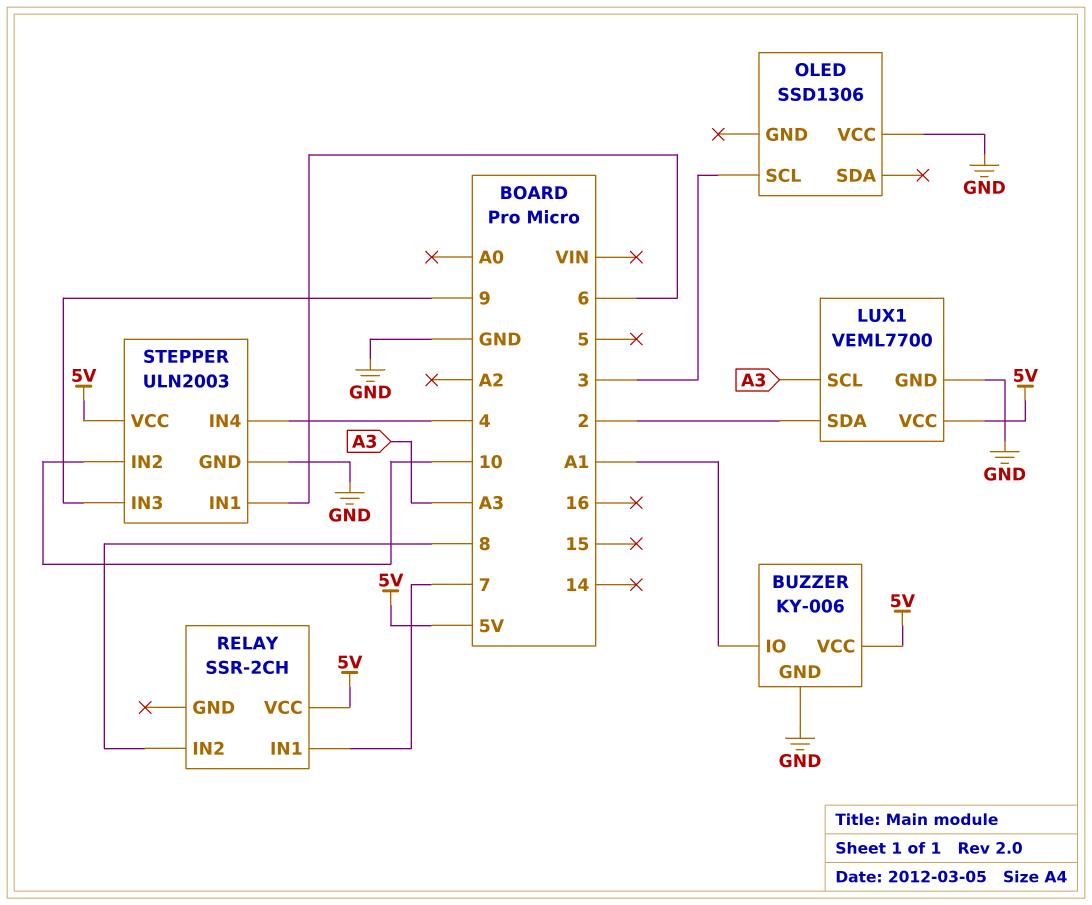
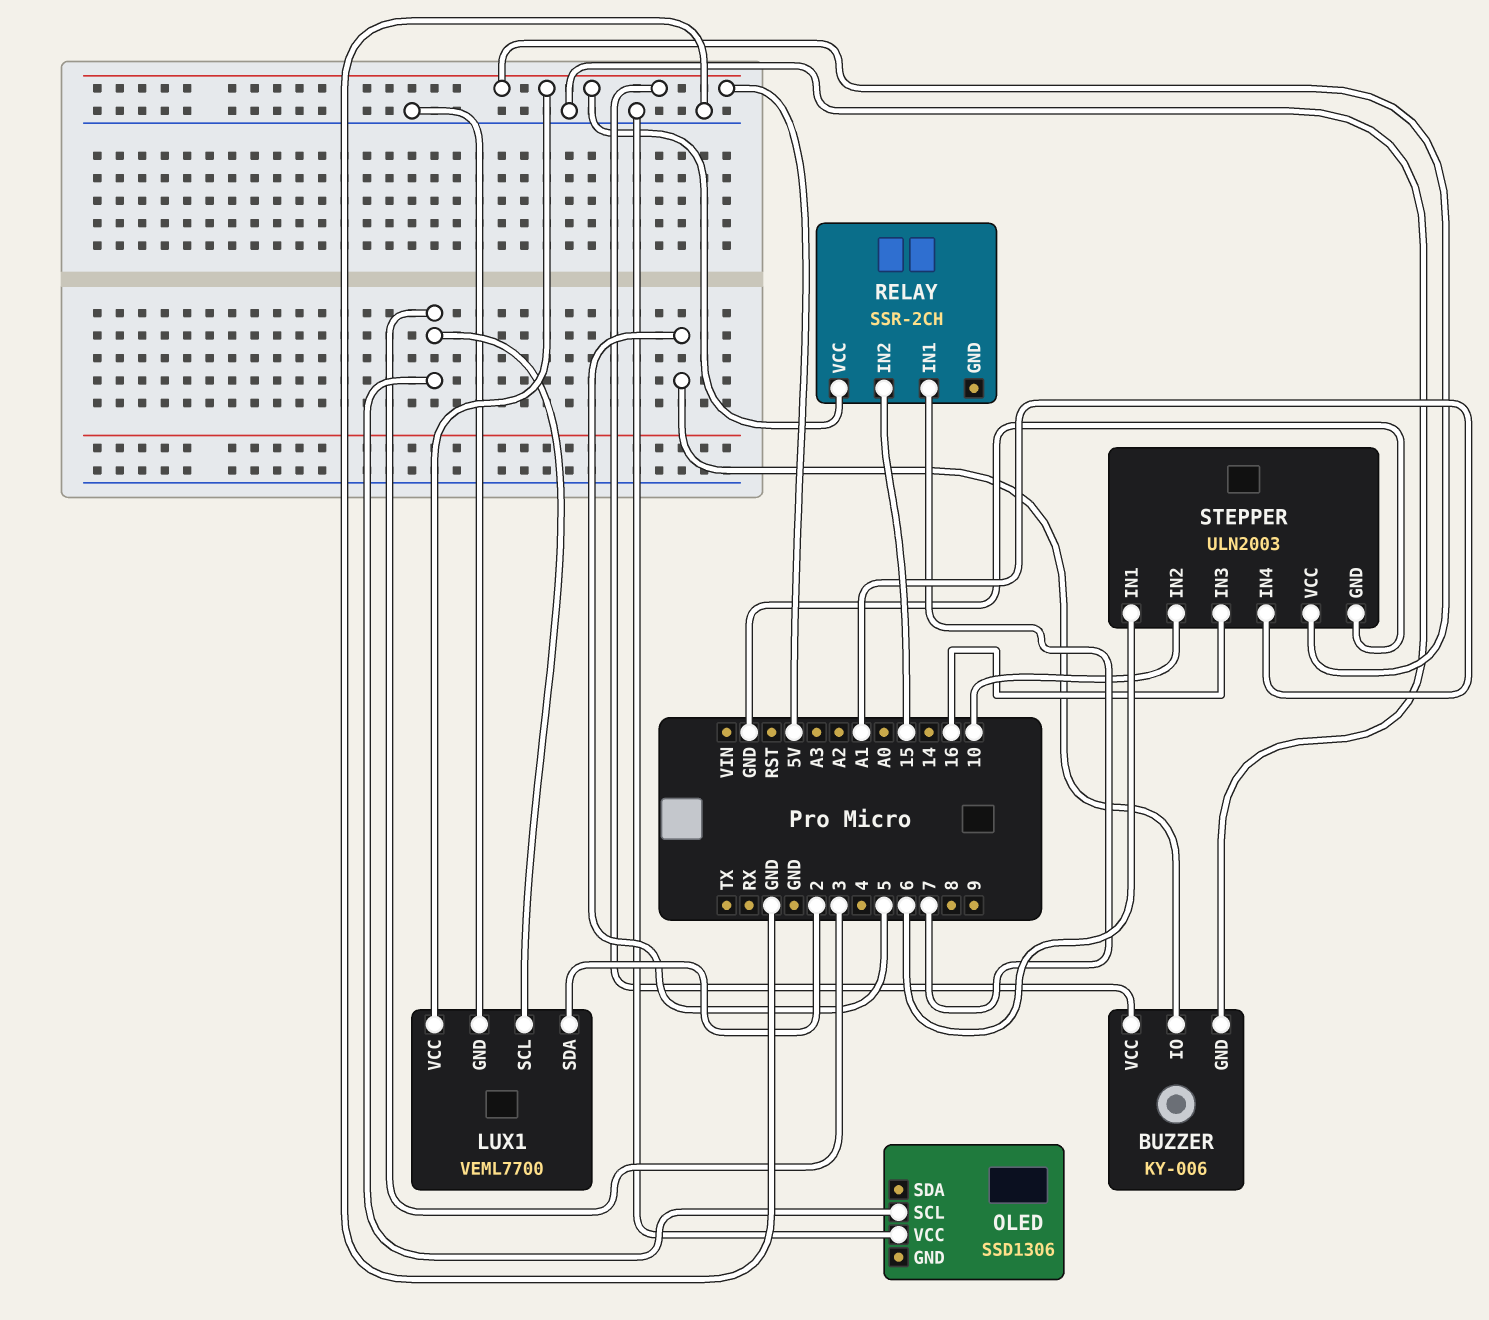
BUZZER pin IO: A1 -> 5
LUX1 pin SCL: A3 -> 3
RELAY pin IN2: 8 -> 15
STEPPER pin IN3: 9 -> 16
STEPPER pin IN4: 4 -> A1

